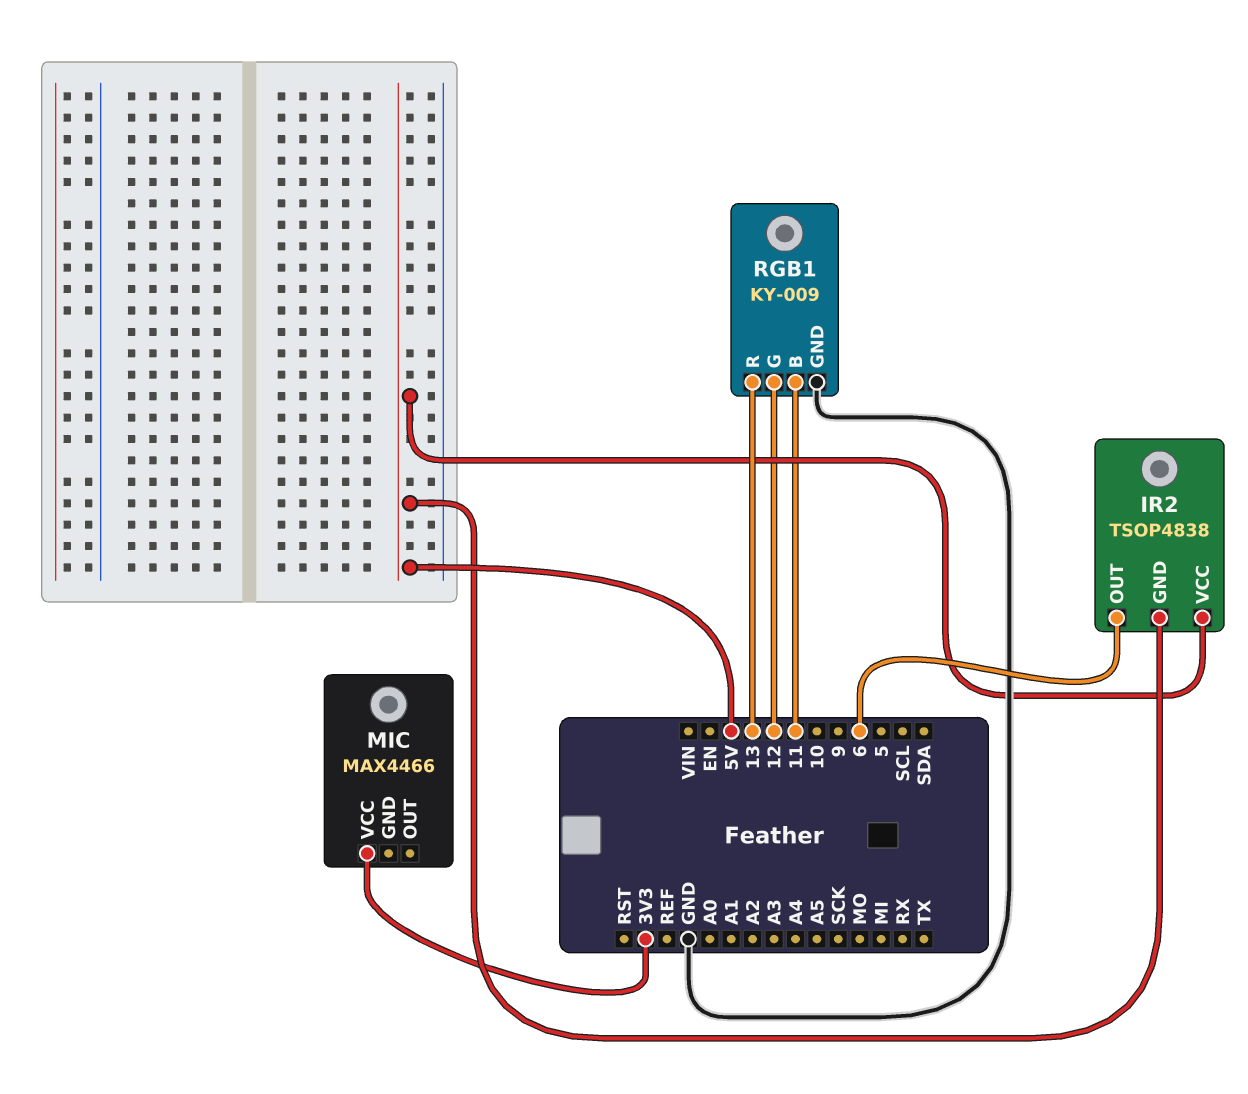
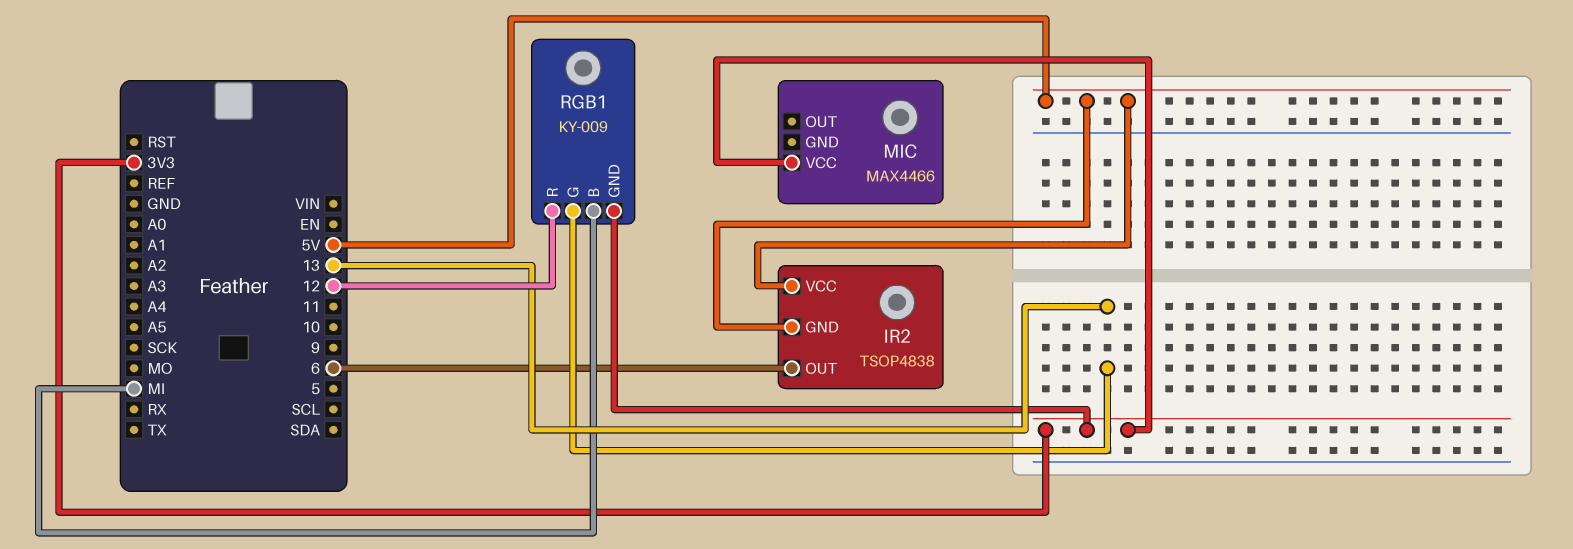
RGB1 pin B: 11 -> MI
RGB1 pin G: 12 -> 13
RGB1 pin GND: GND -> 3V3
RGB1 pin R: 13 -> 12

